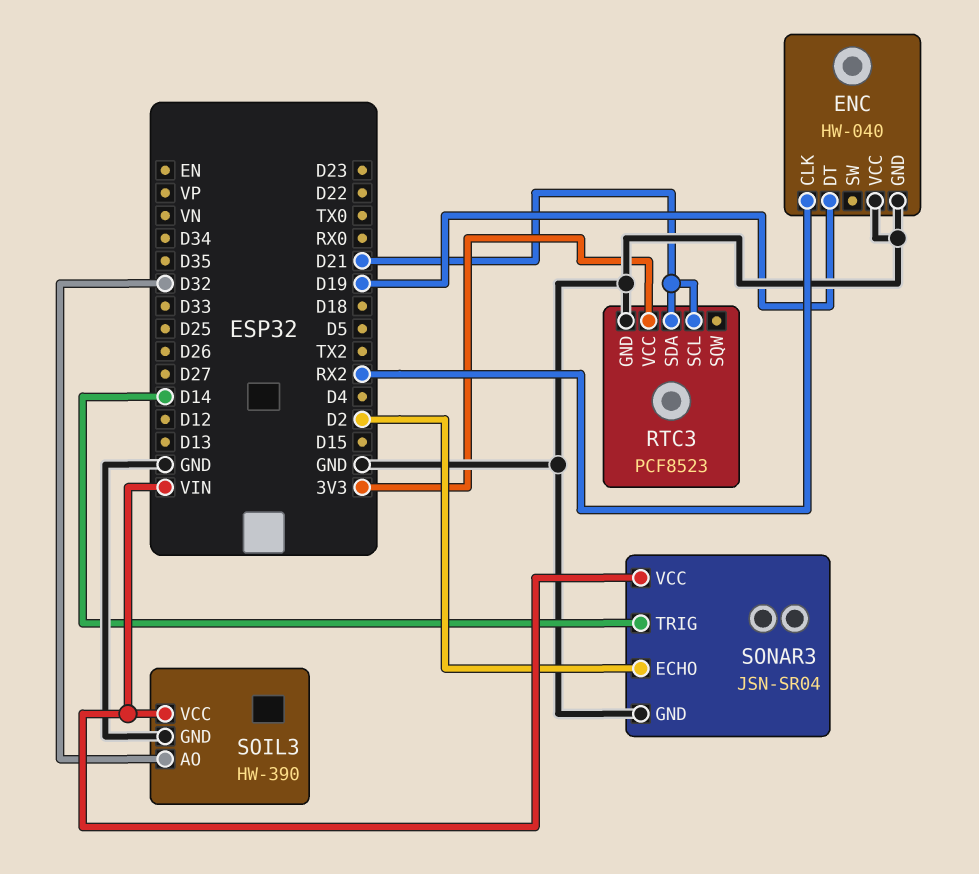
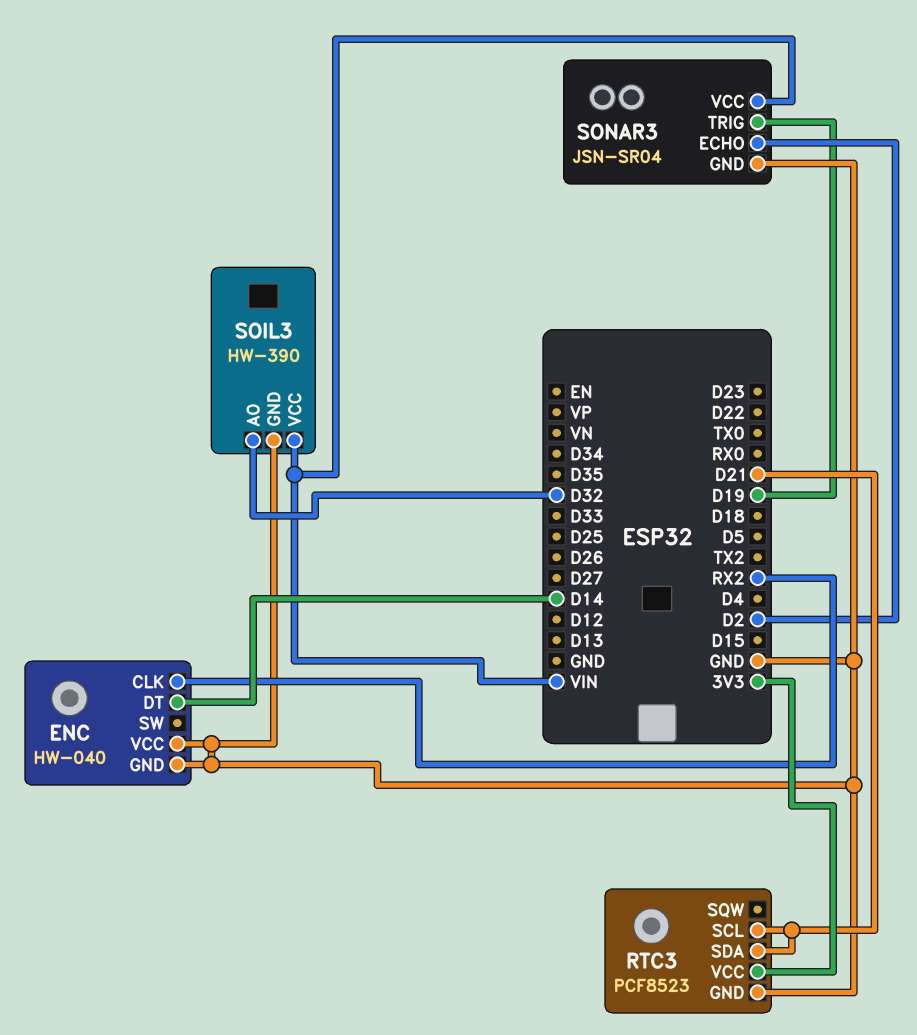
ENC pin DT: D19 -> D14
SONAR3 pin TRIG: D14 -> D19

